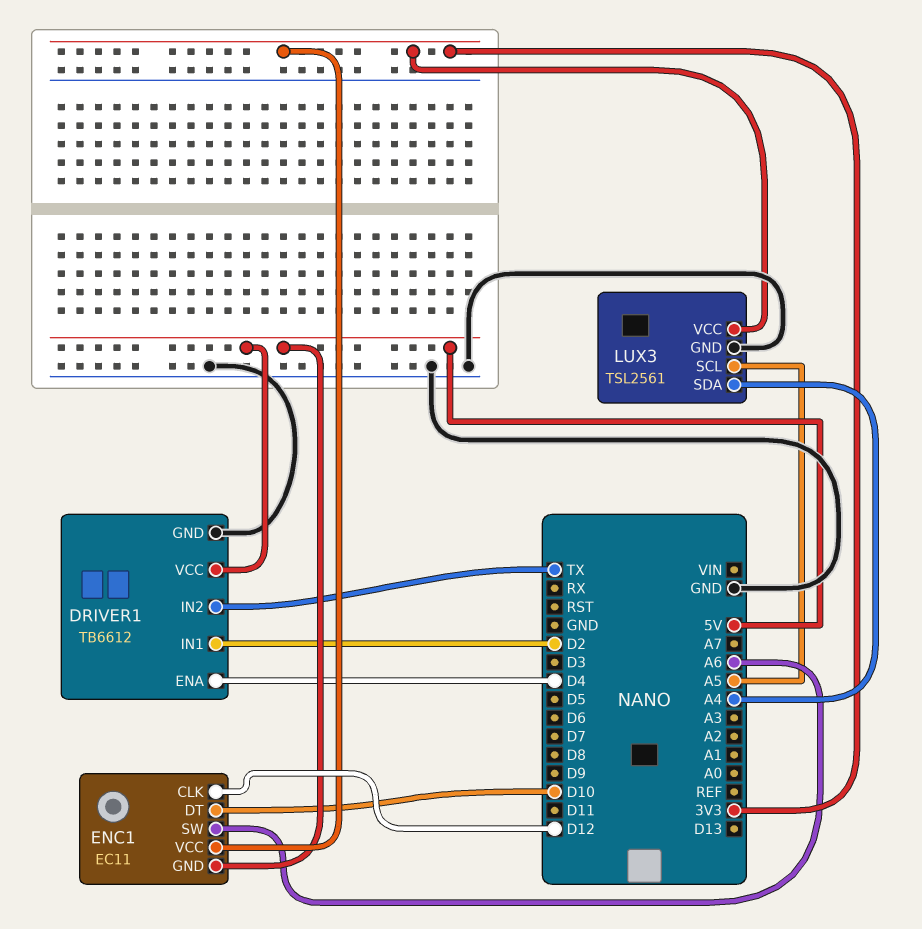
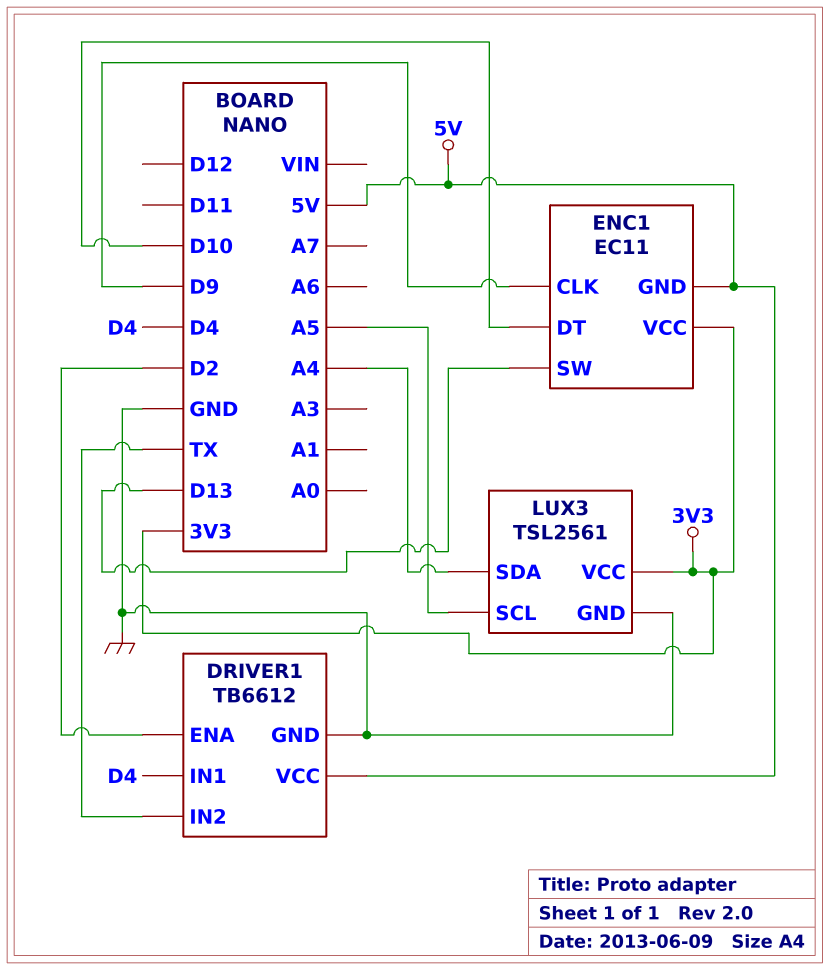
DRIVER1 pin ENA: D4 -> D2
DRIVER1 pin IN1: D2 -> D4
ENC1 pin CLK: D12 -> D9
ENC1 pin SW: A6 -> D13

